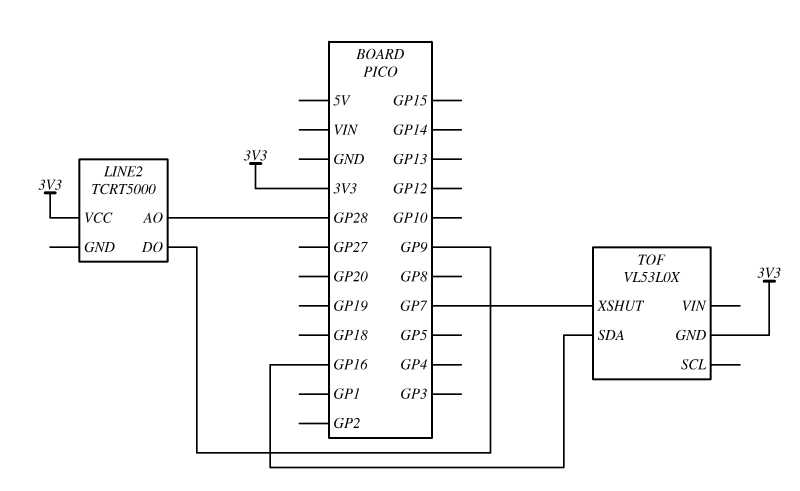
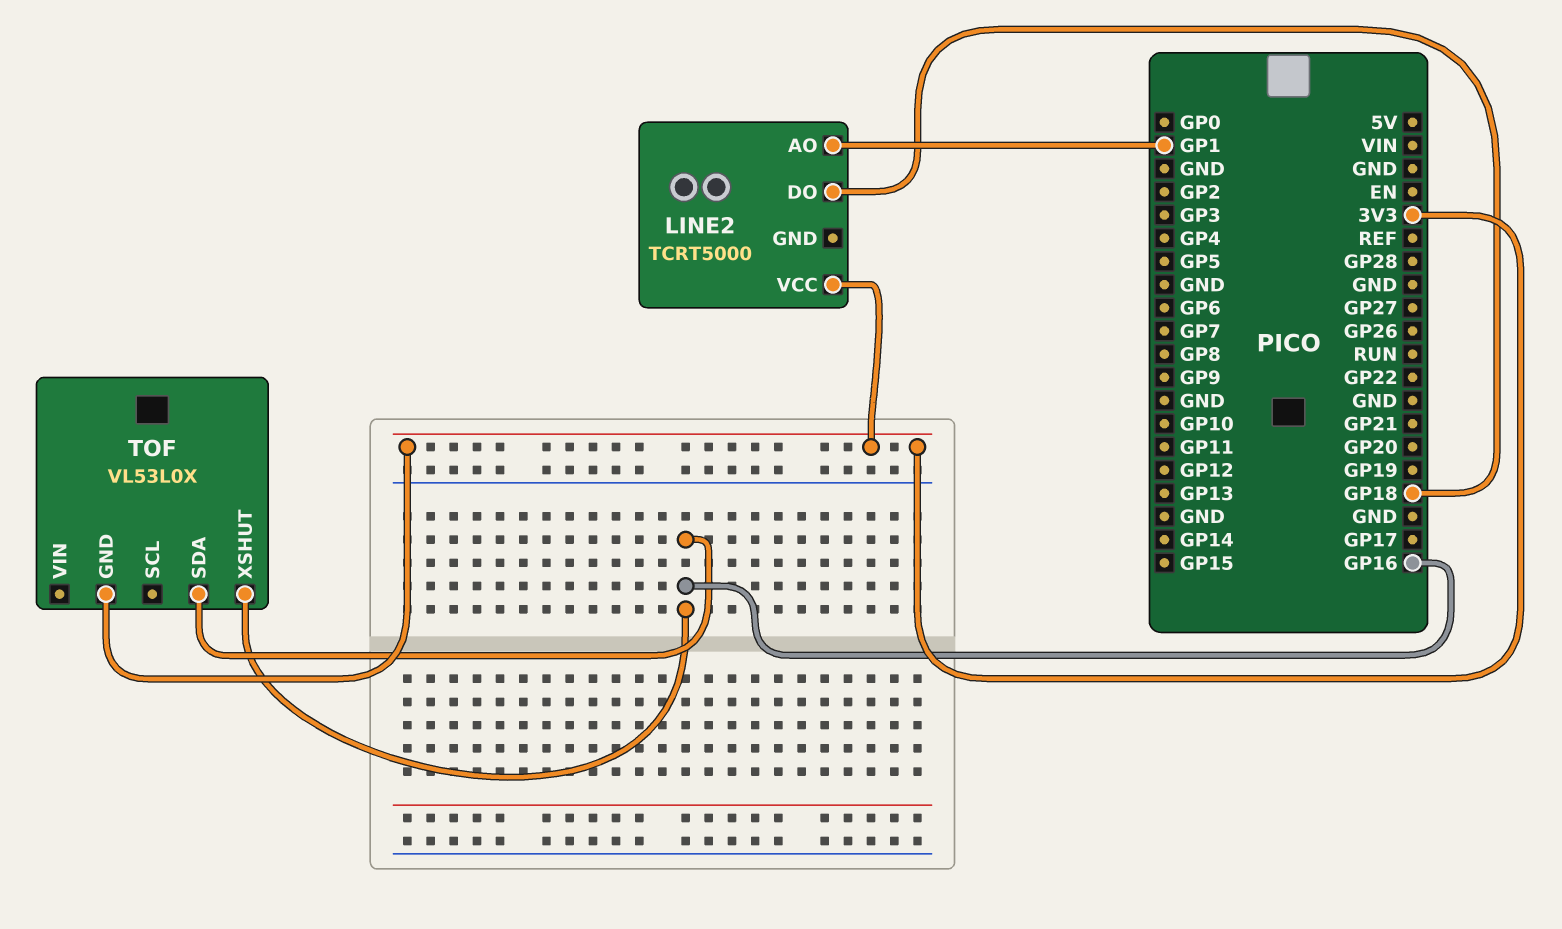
LINE2 pin AO: GP28 -> GP1
LINE2 pin DO: GP9 -> GP18
TOF pin XSHUT: GP7 -> GP16

